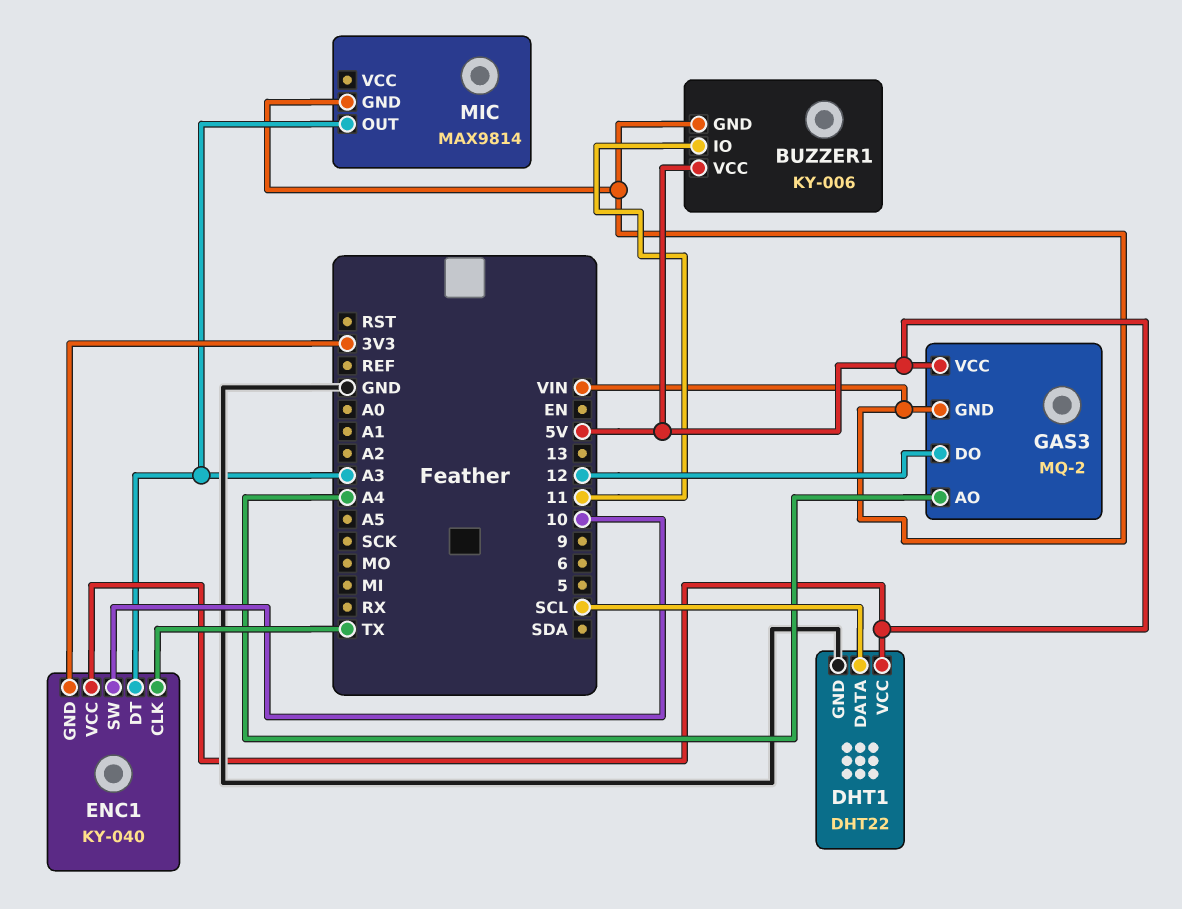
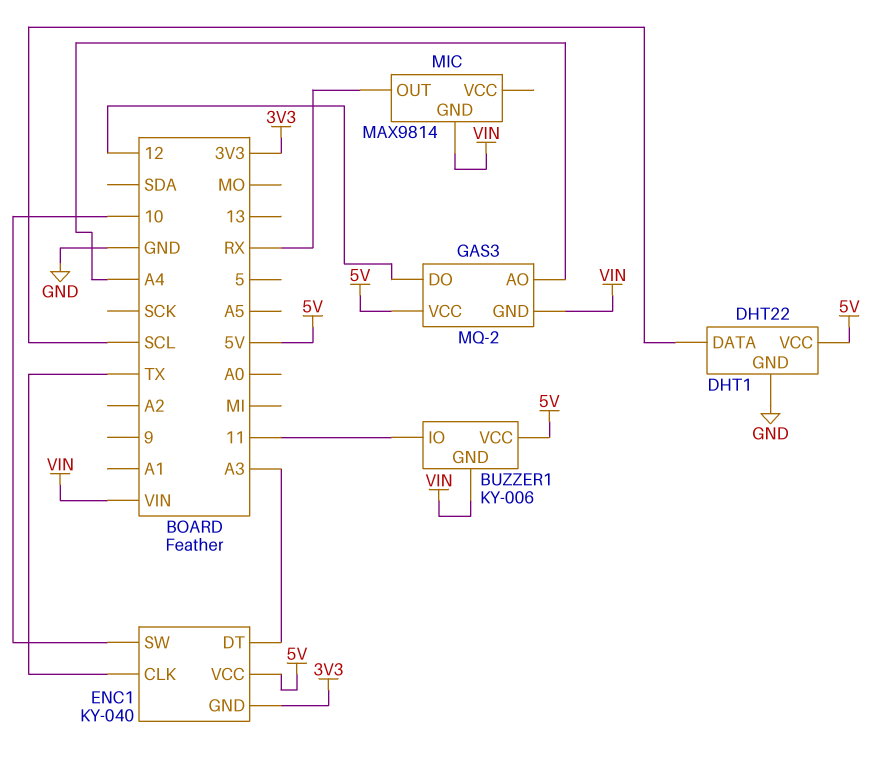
MIC pin OUT: A3 -> RX

